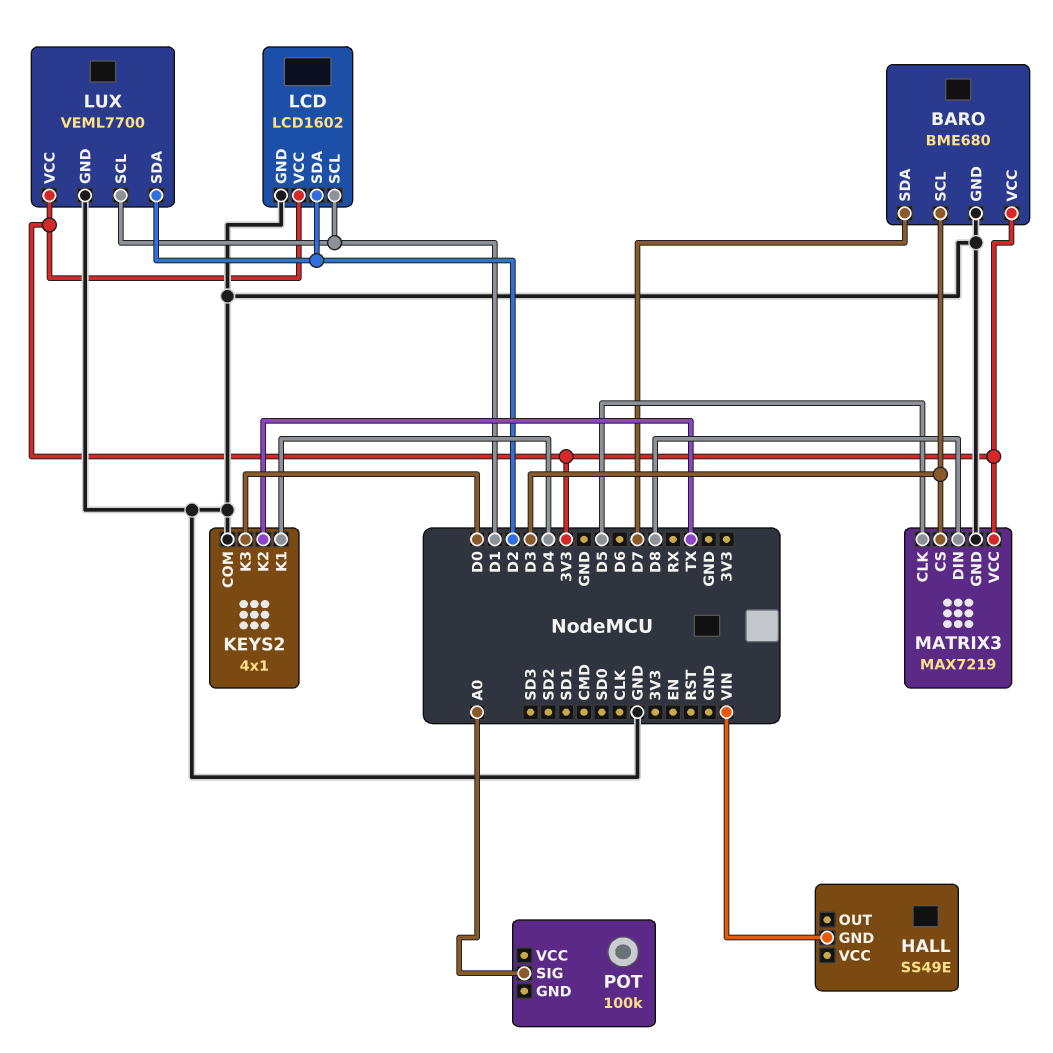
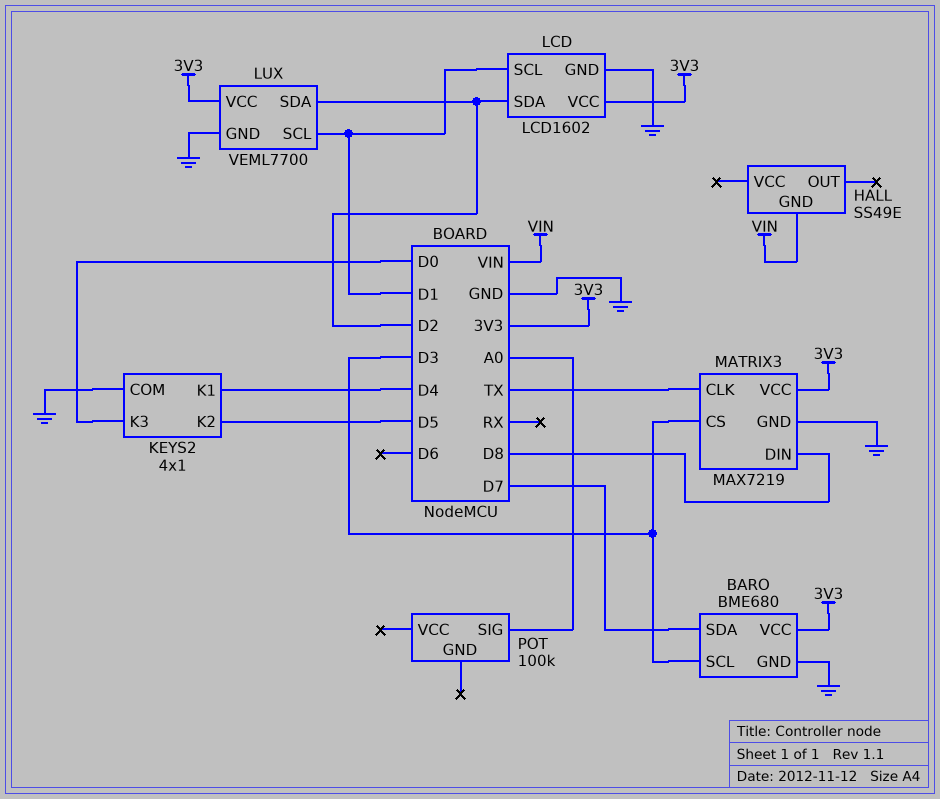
KEYS2 pin K2: TX -> D5
MATRIX3 pin CLK: D5 -> TX

